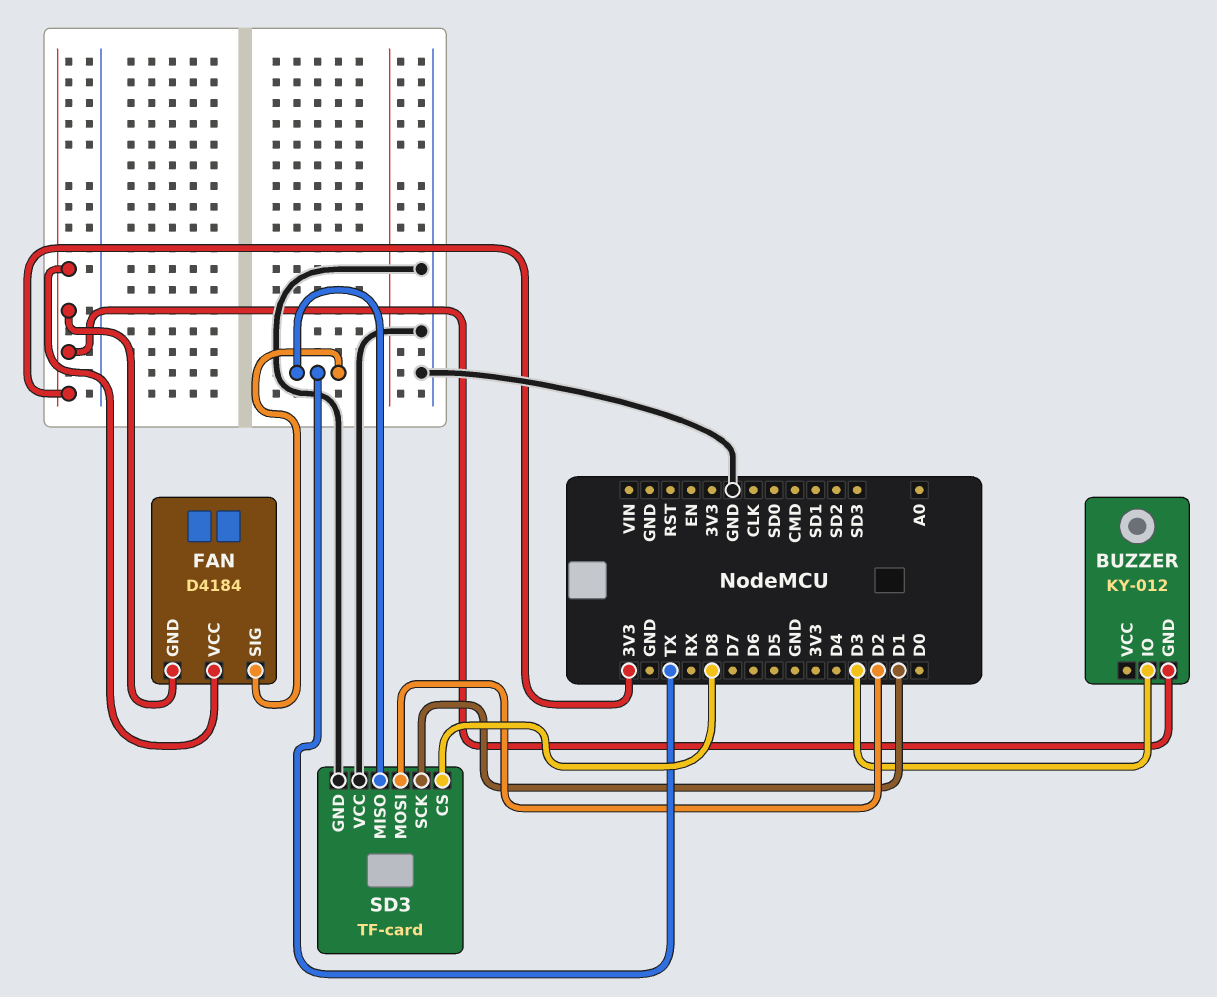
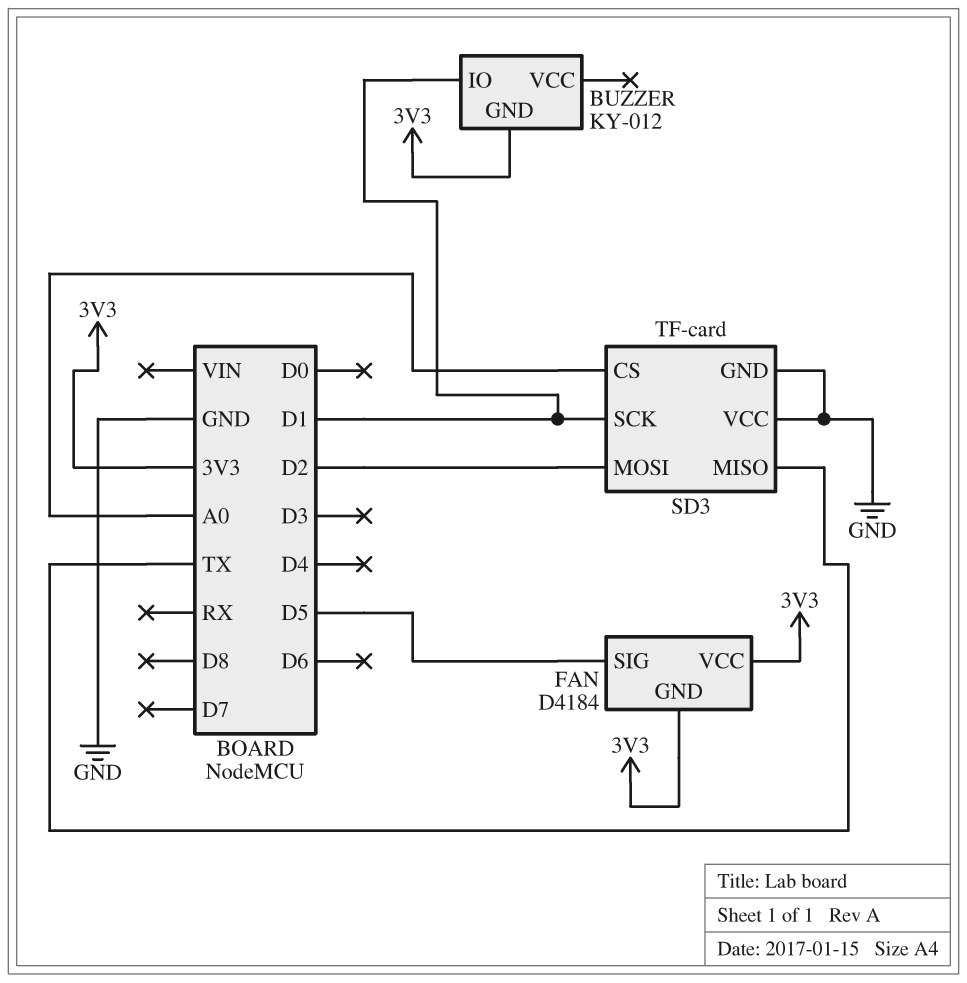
BUZZER pin IO: D3 -> D1
FAN pin SIG: TX -> D5
SD3 pin CS: D8 -> A0

